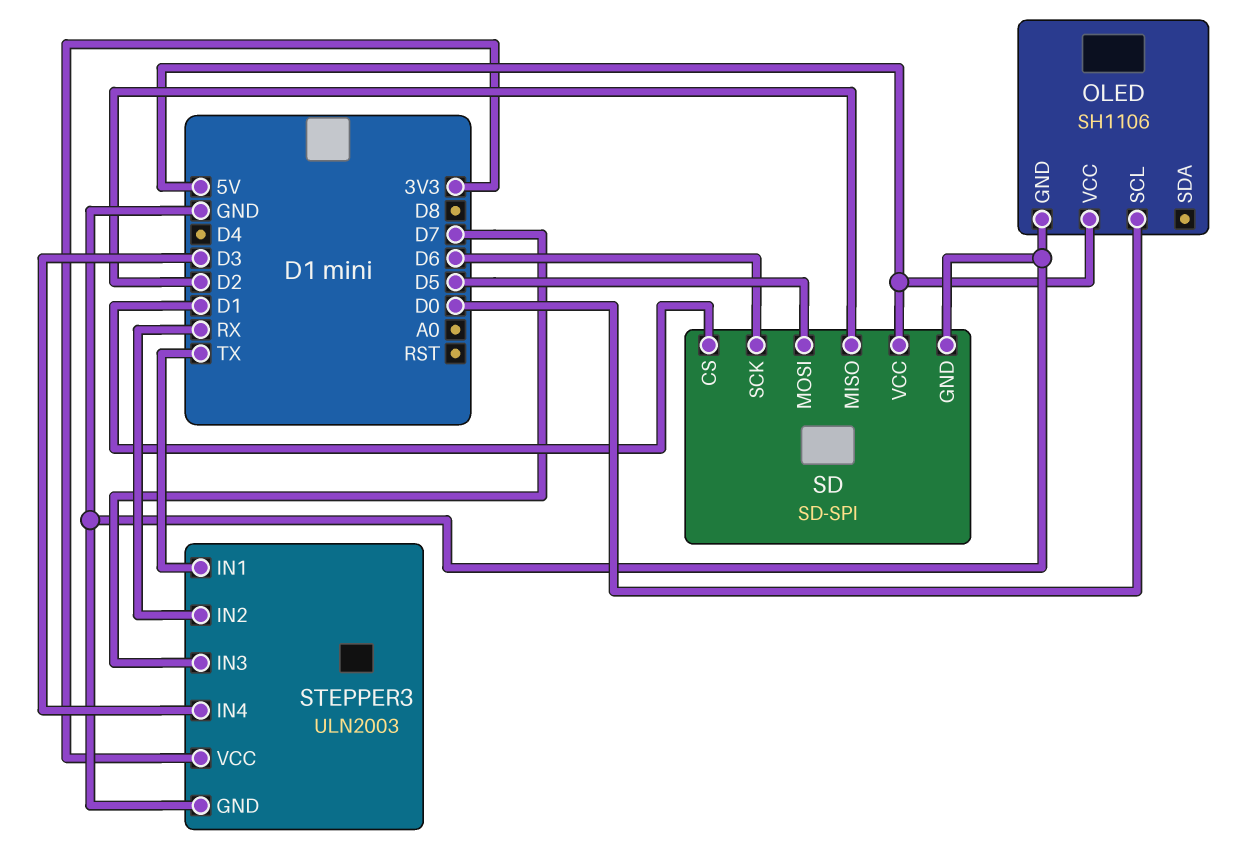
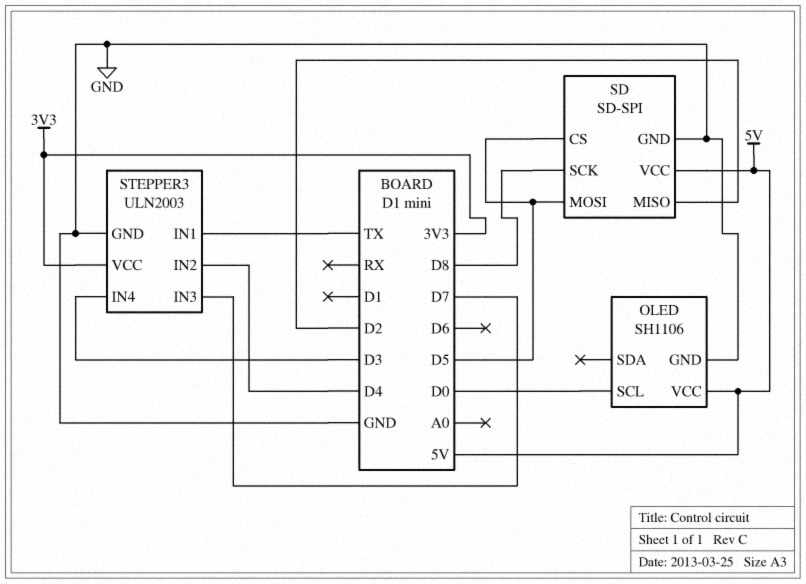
SD pin CS: D1 -> D5
SD pin SCK: D6 -> D8
STEPPER3 pin IN2: RX -> D4

